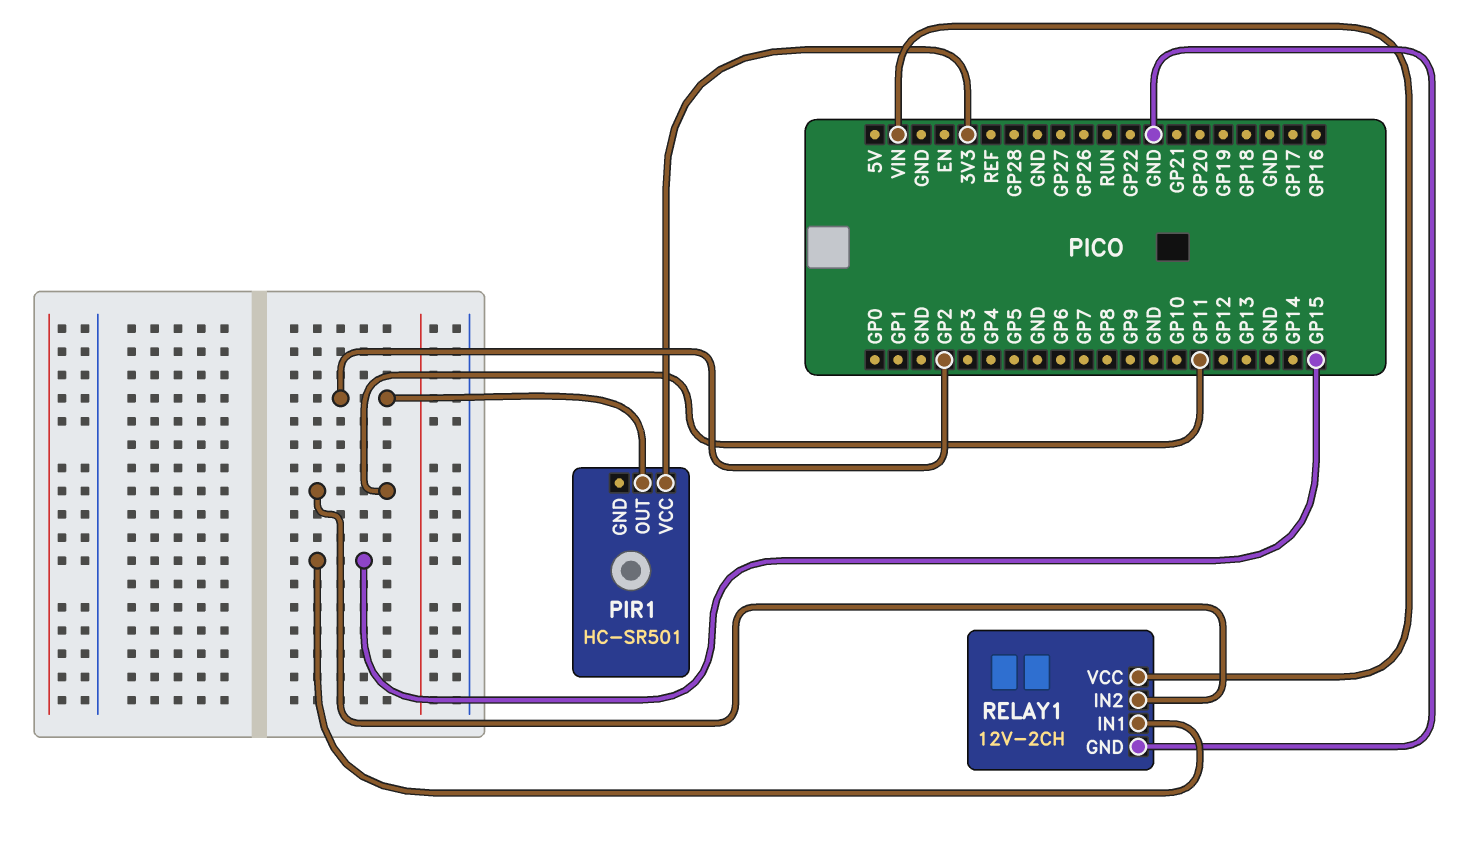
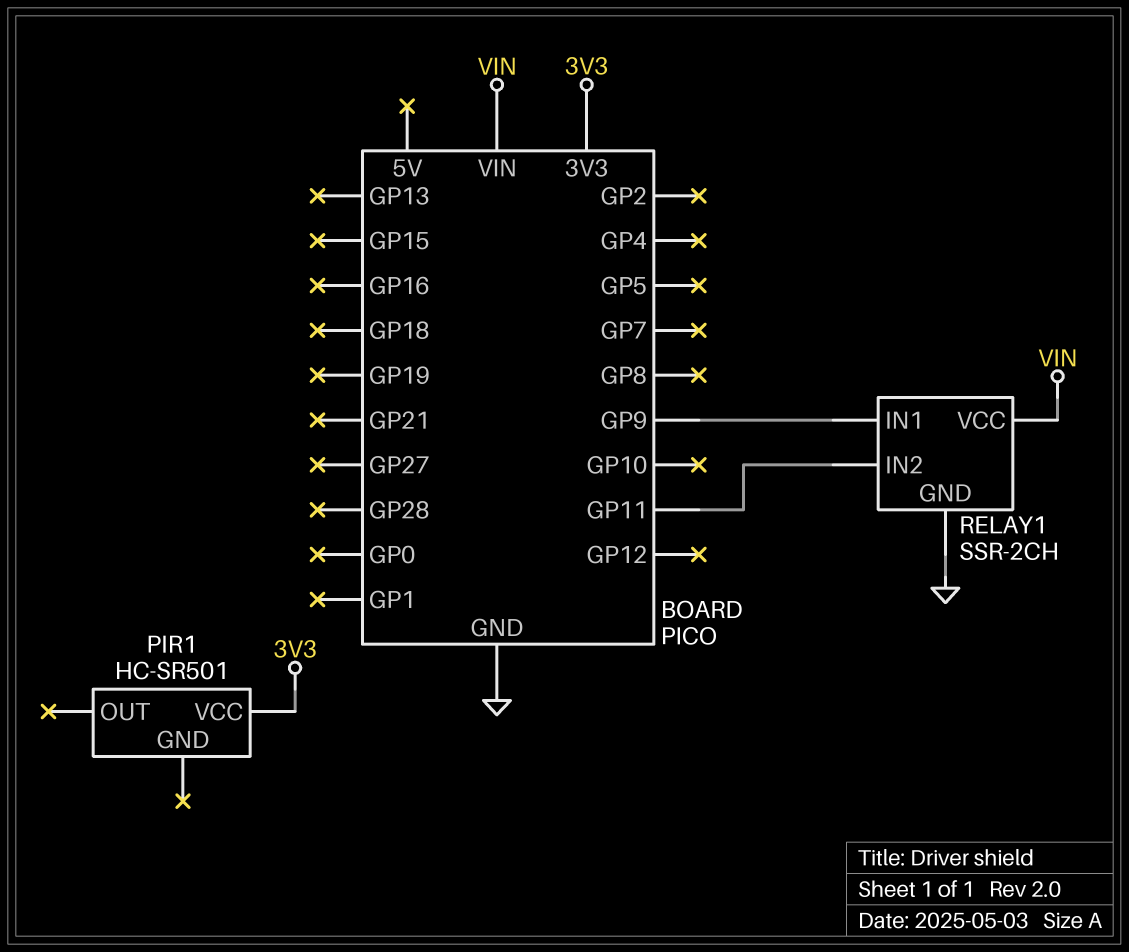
PIR1 pin OUT: GP2 -> none
RELAY1: 12V-2CH -> SSR-2CH
RELAY1 pin IN1: GP15 -> GP9

